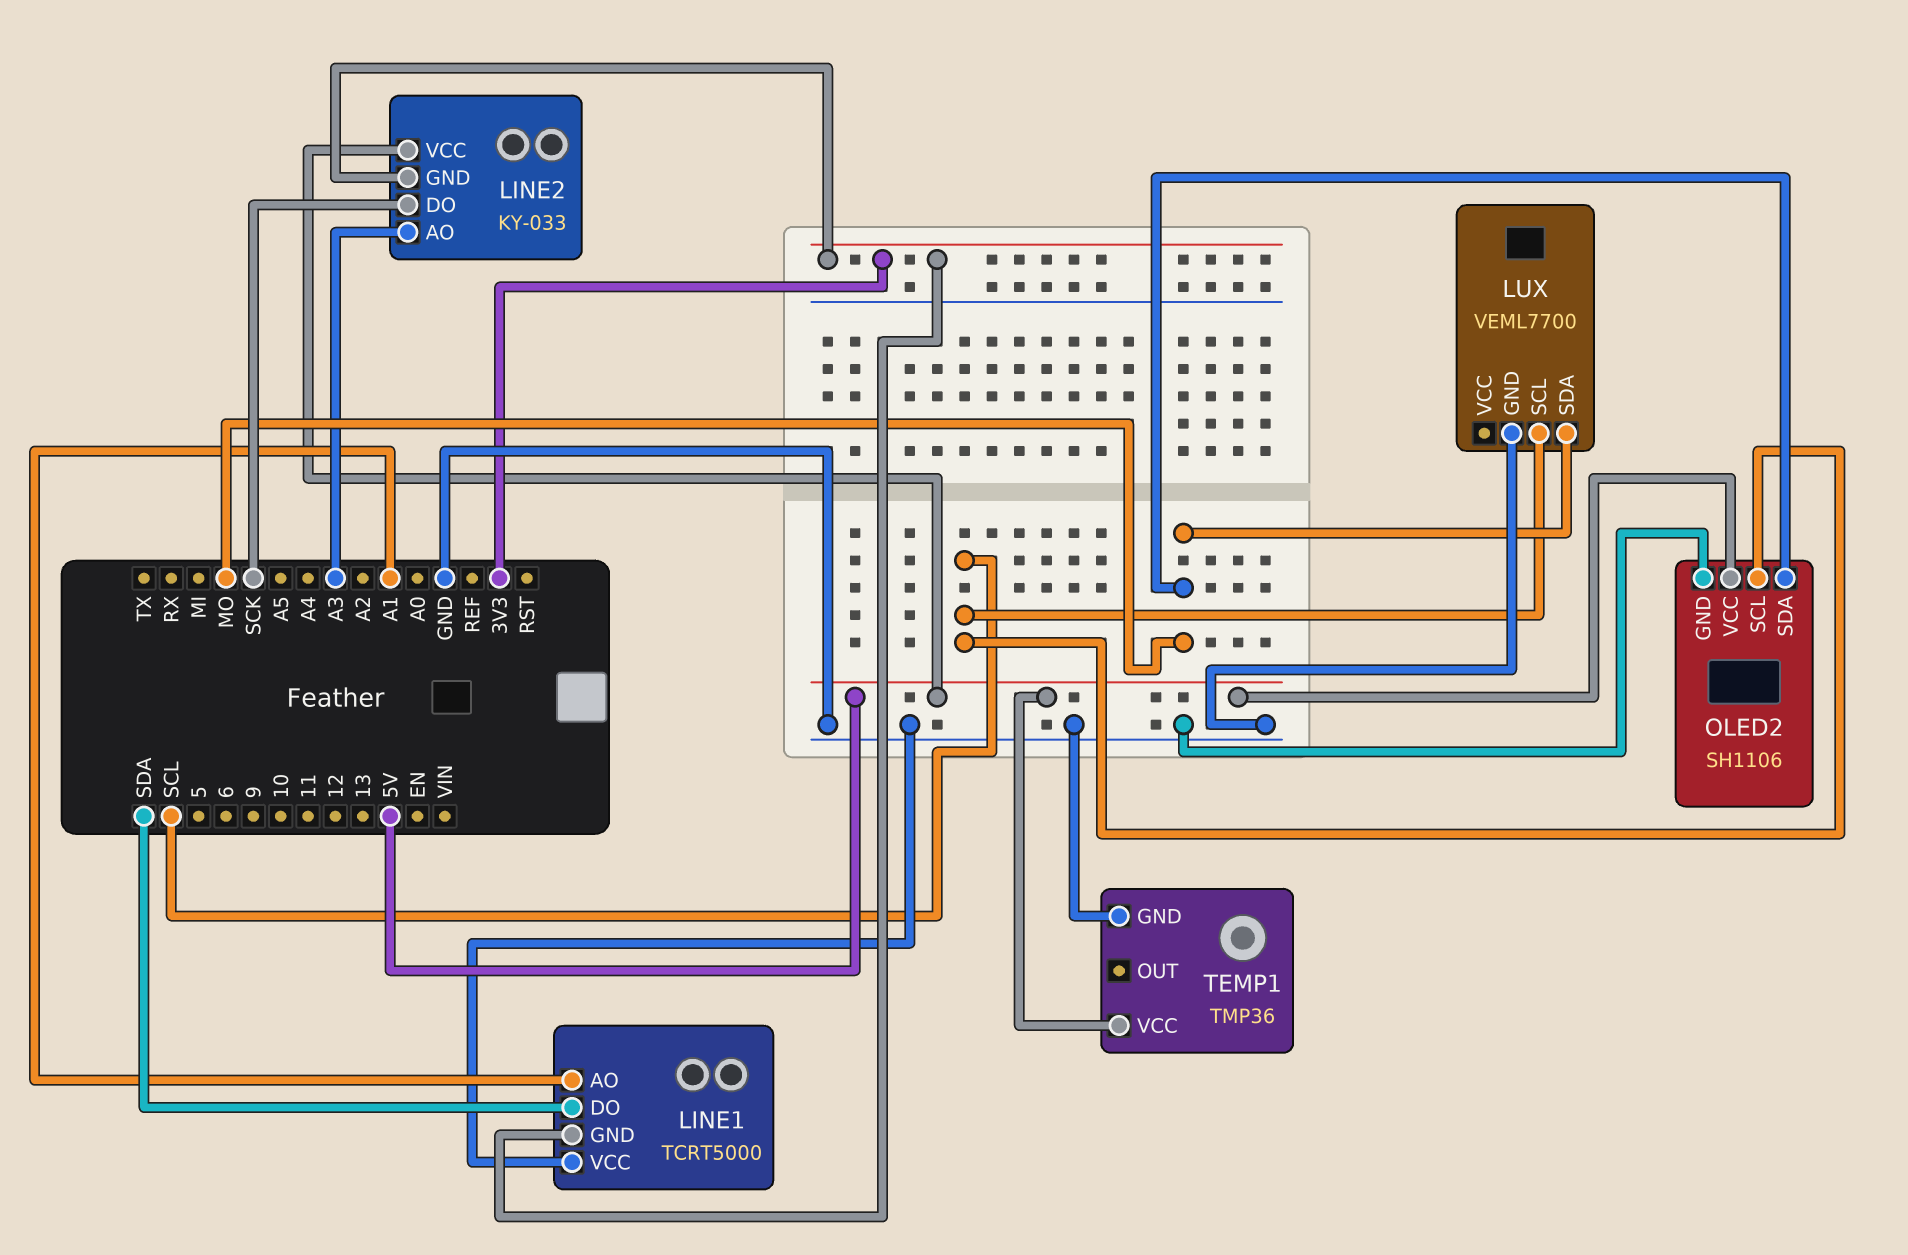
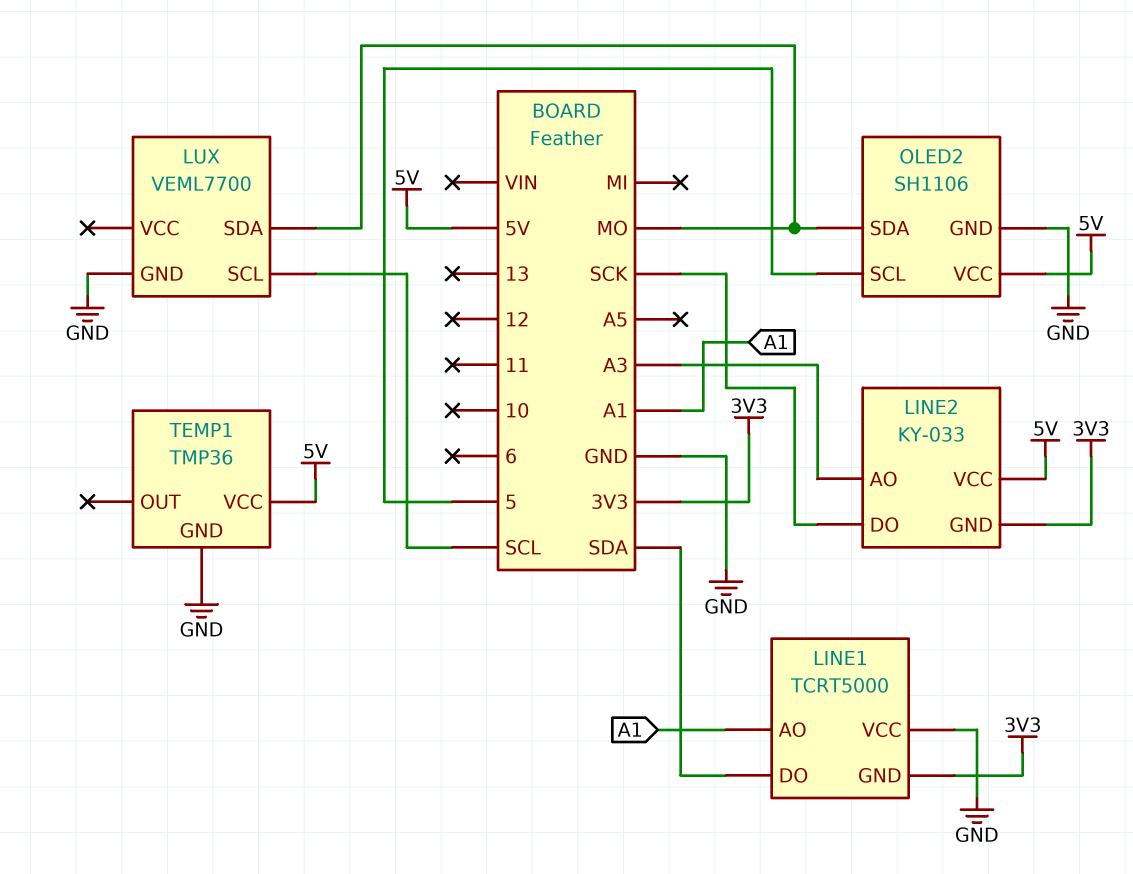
OLED2 pin SCL: SCL -> 5

